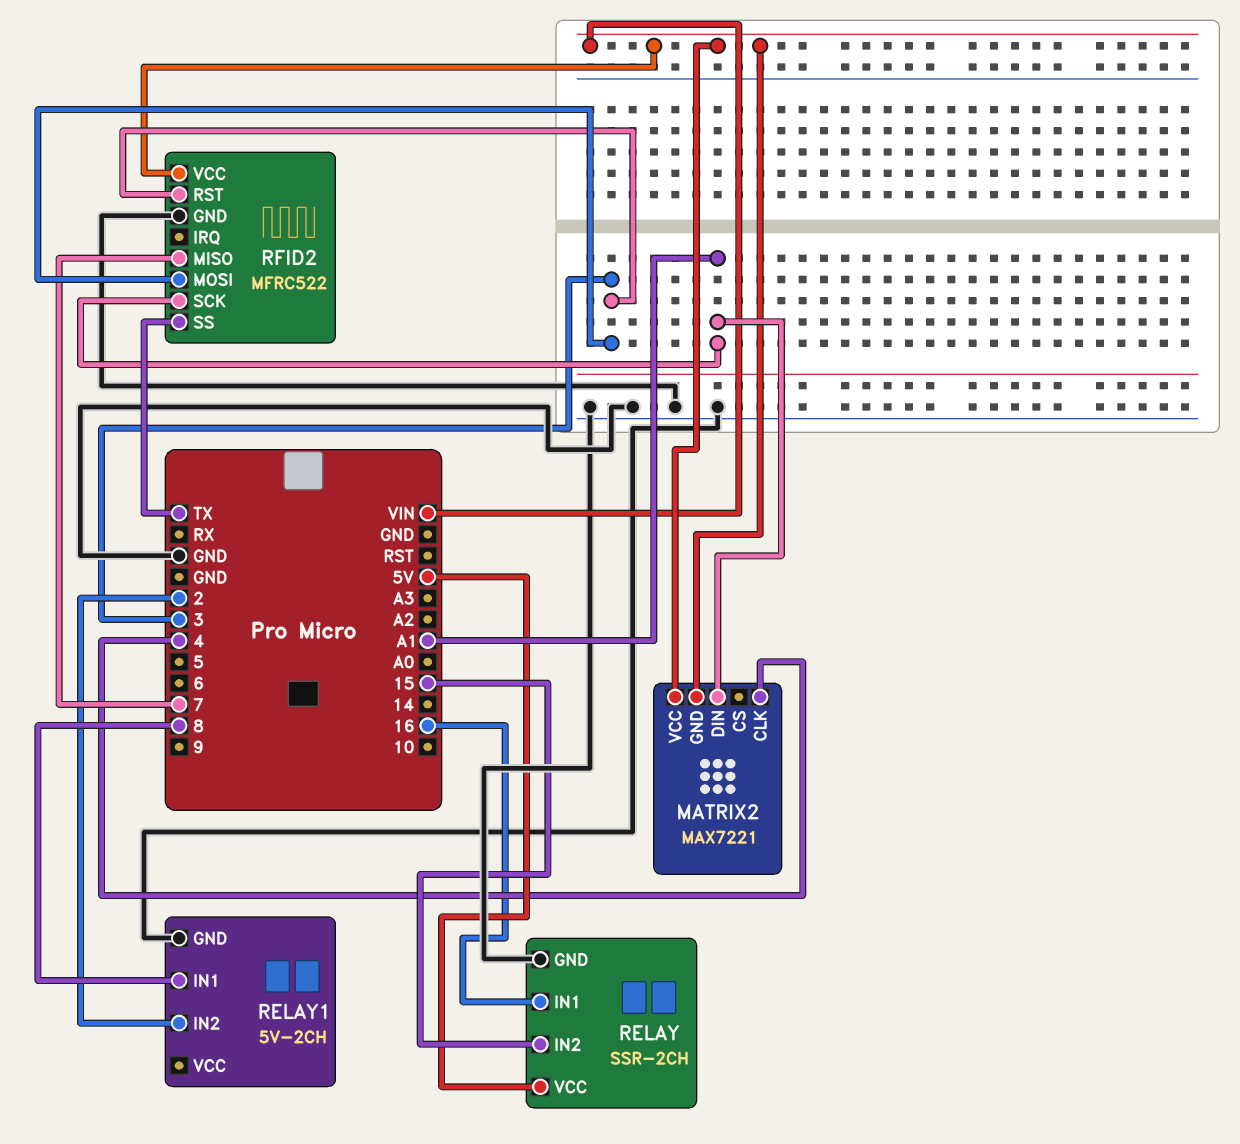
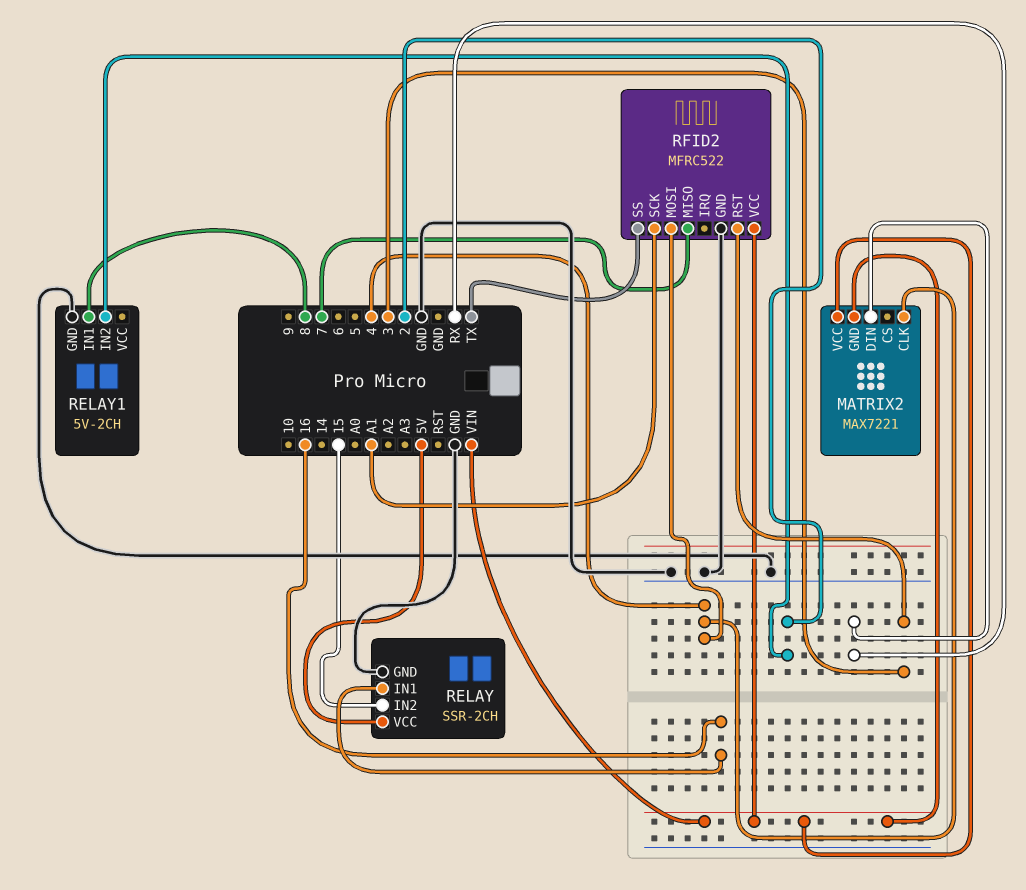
MATRIX2 pin DIN: A1 -> RX
RFID2 pin MOSI: 3 -> 4

